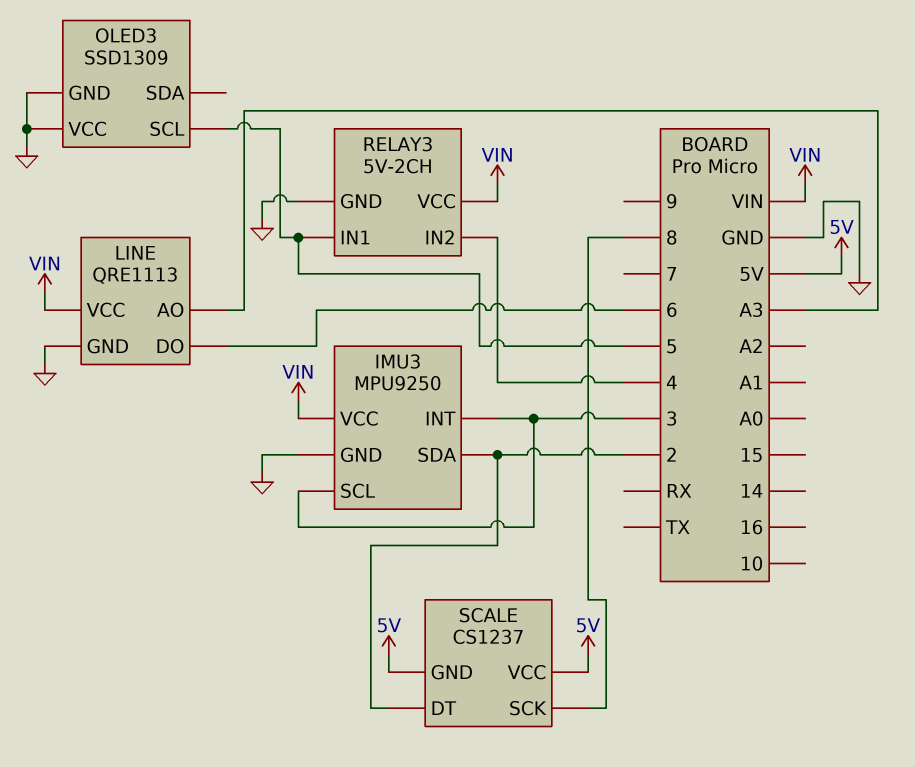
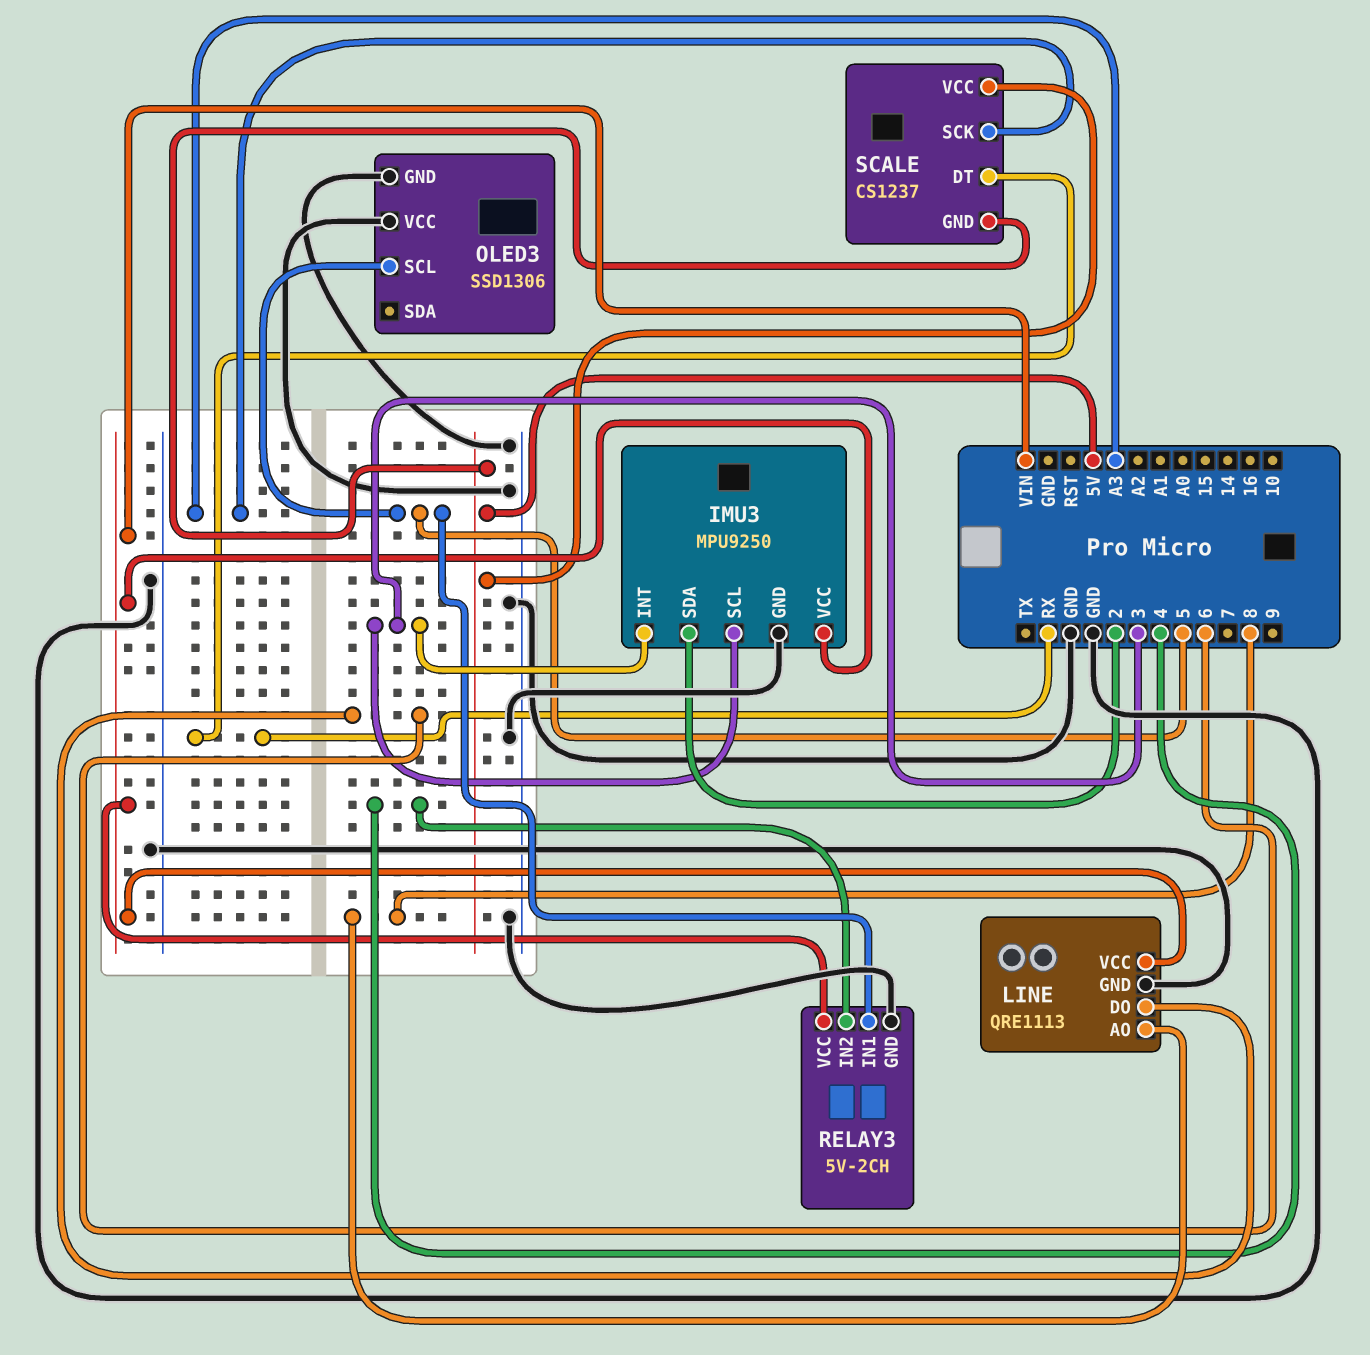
LINE pin AO: A3 -> 8
OLED3: SSD1309 -> SSD1306
SCALE pin DT: 2 -> RX
SCALE pin SCK: 8 -> A3

